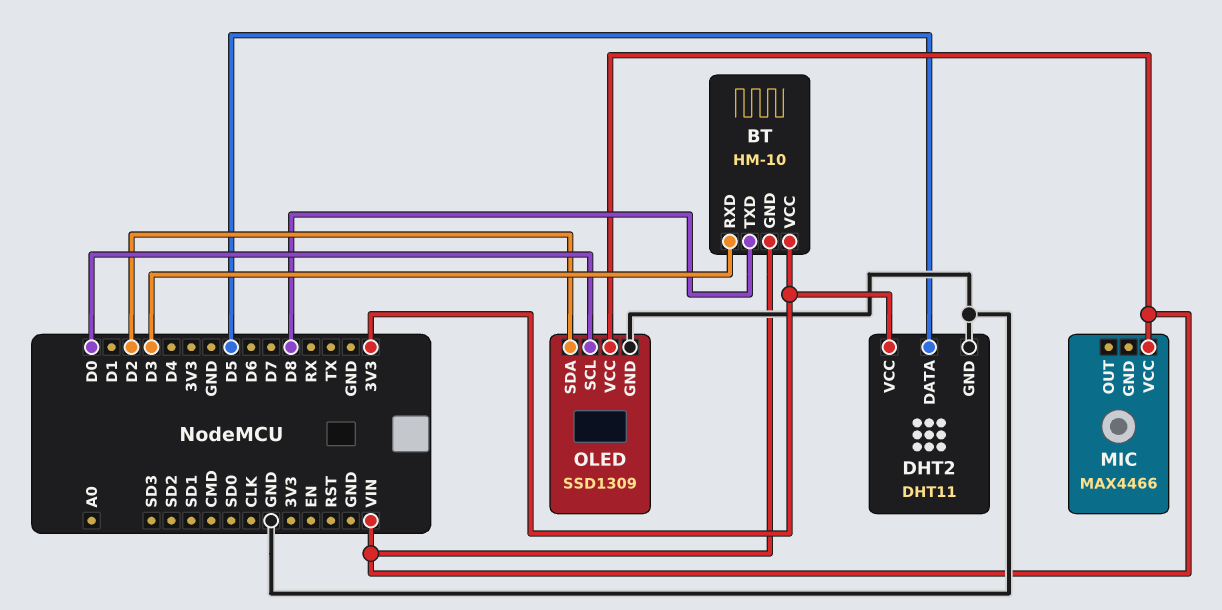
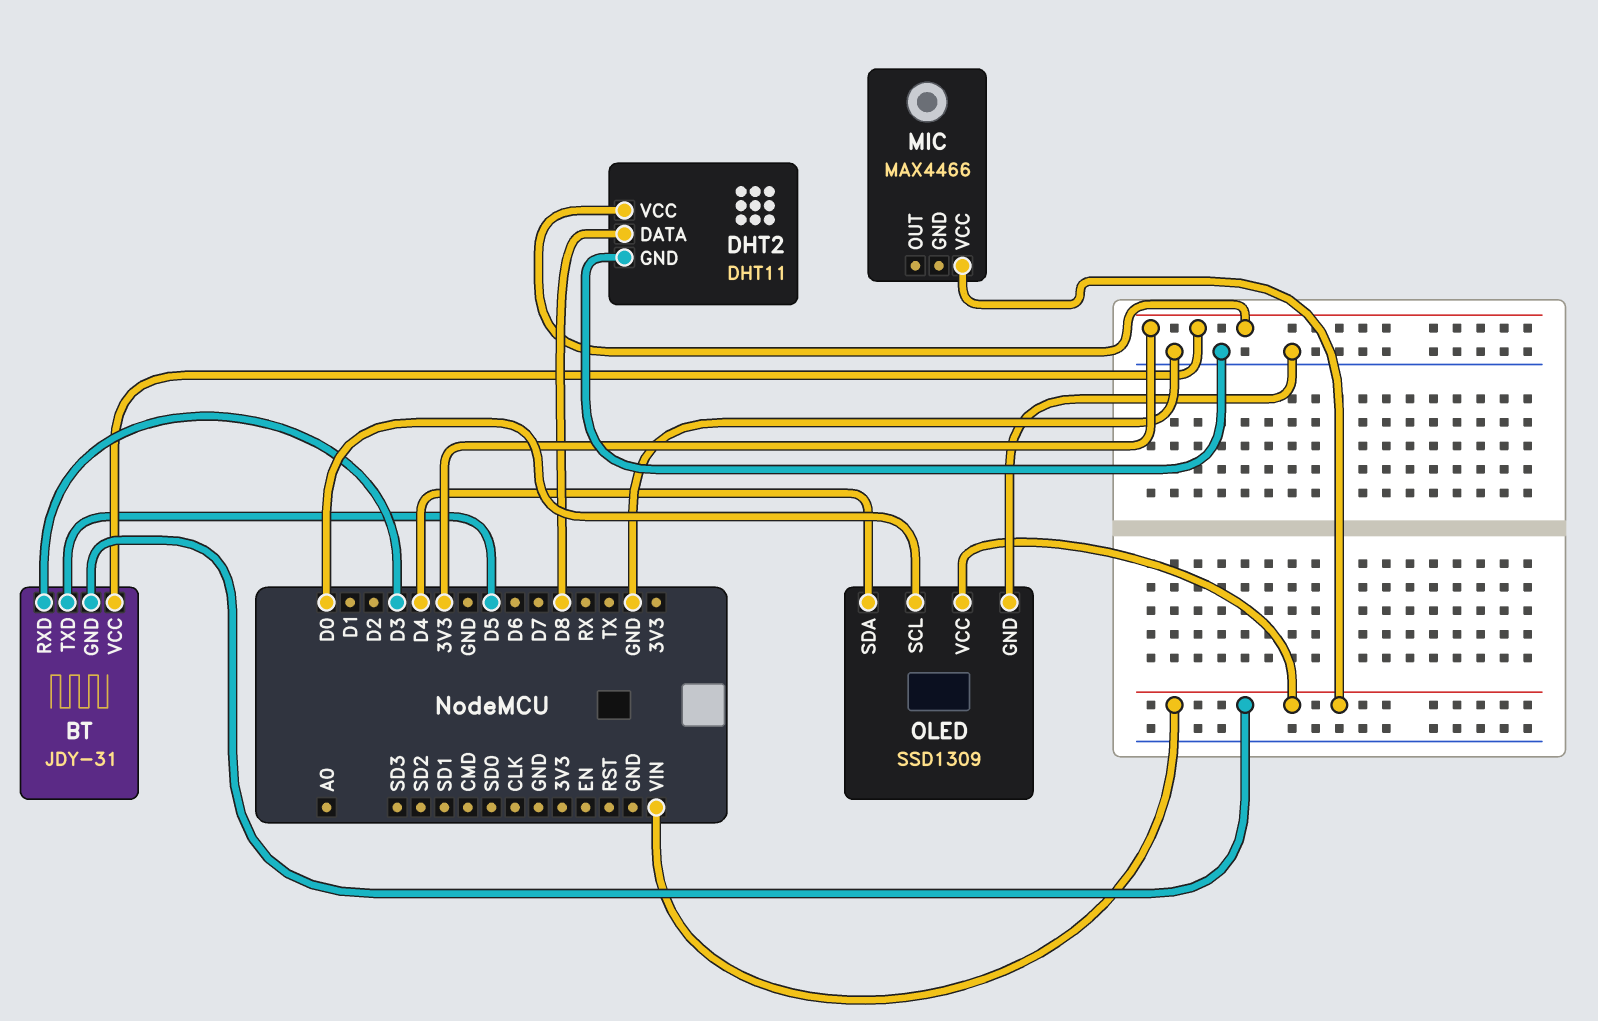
BT: HM-10 -> JDY-31
BT pin TXD: D8 -> D5
DHT2 pin DATA: D5 -> D8
OLED pin SDA: D2 -> D4

